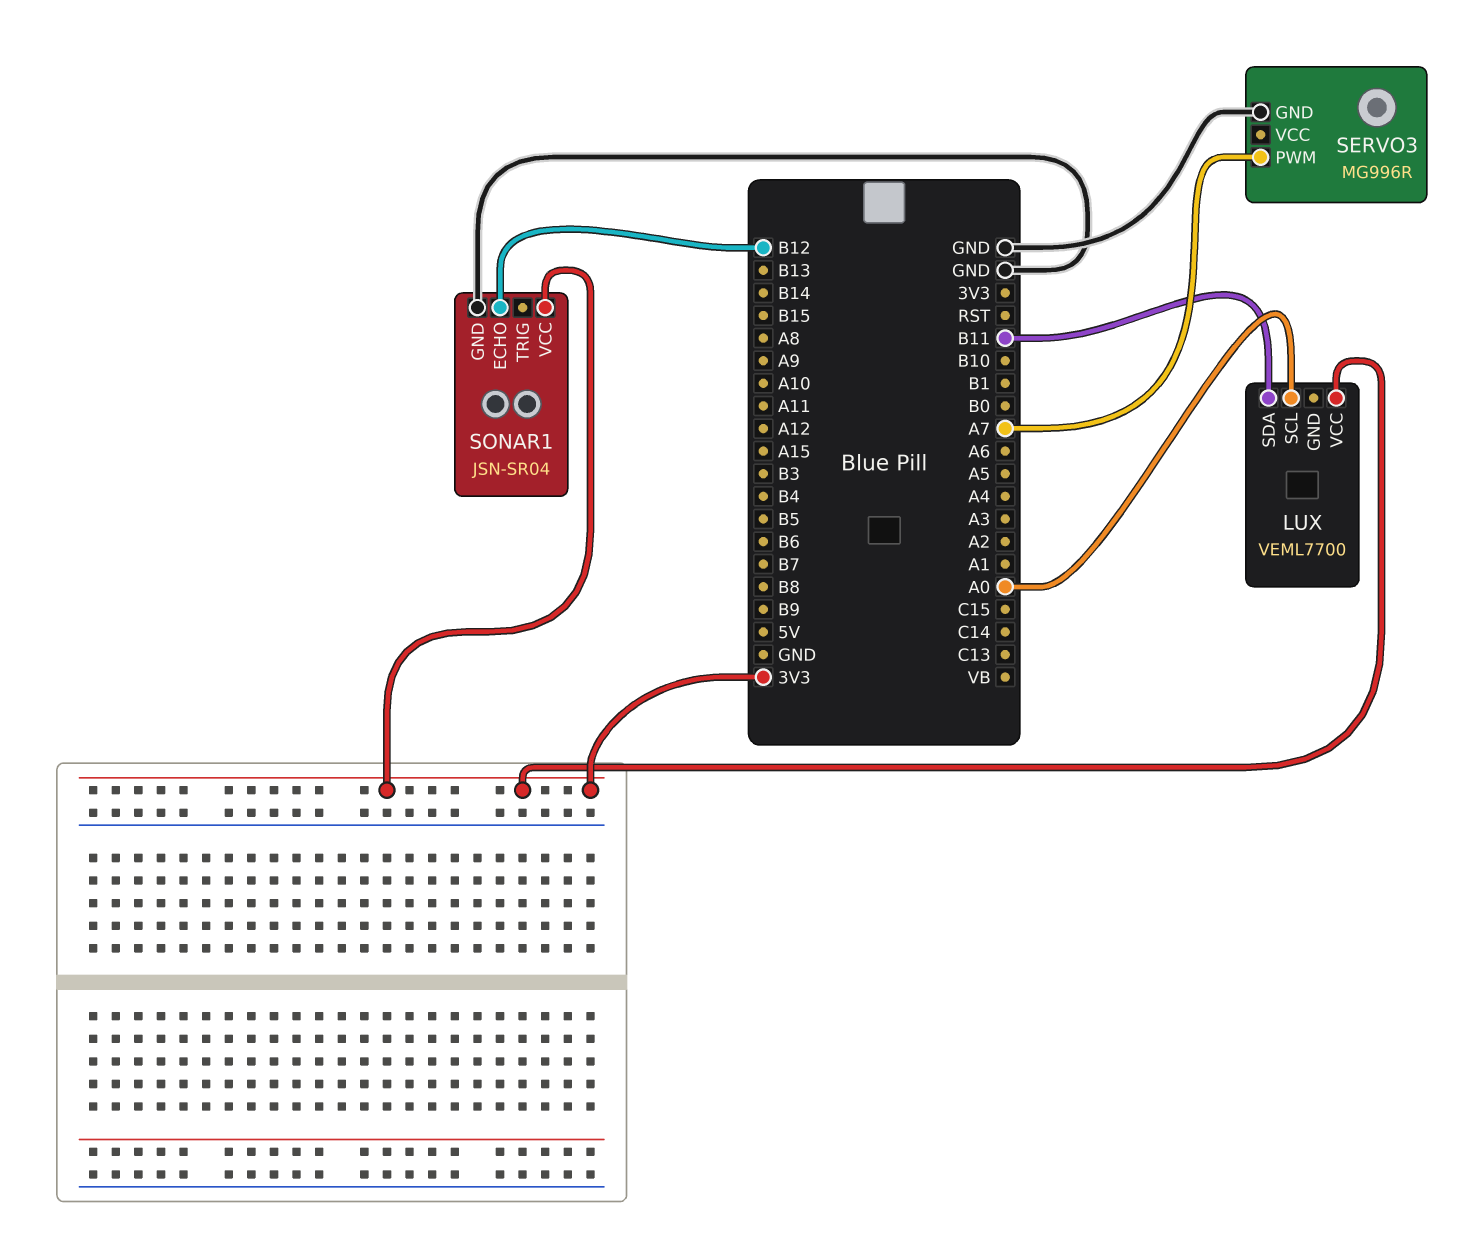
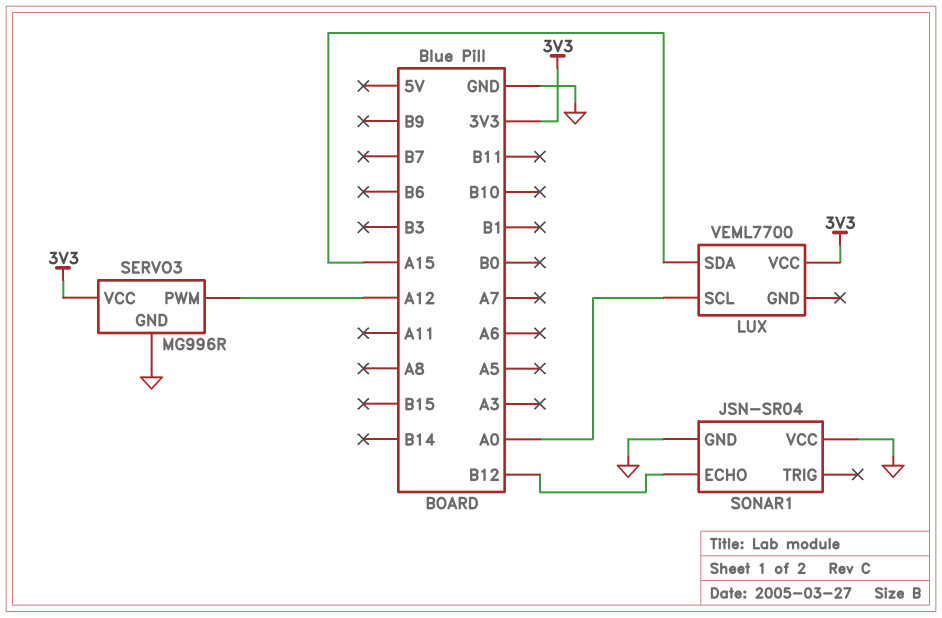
LUX pin SDA: B11 -> A15
SERVO3 pin PWM: A7 -> A12
SERVO3 pin VCC: none -> 3V3
SONAR1 pin VCC: 3V3 -> GND

